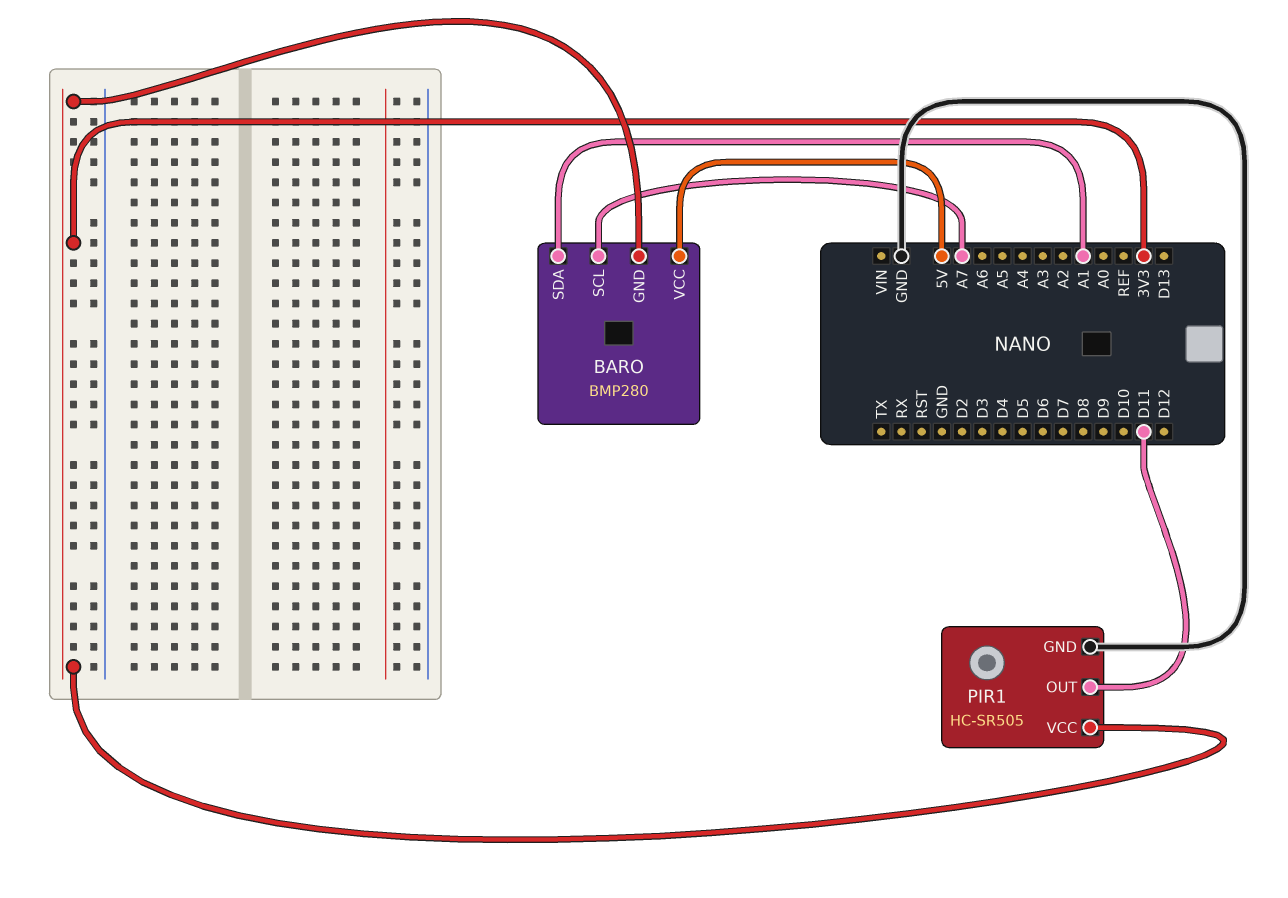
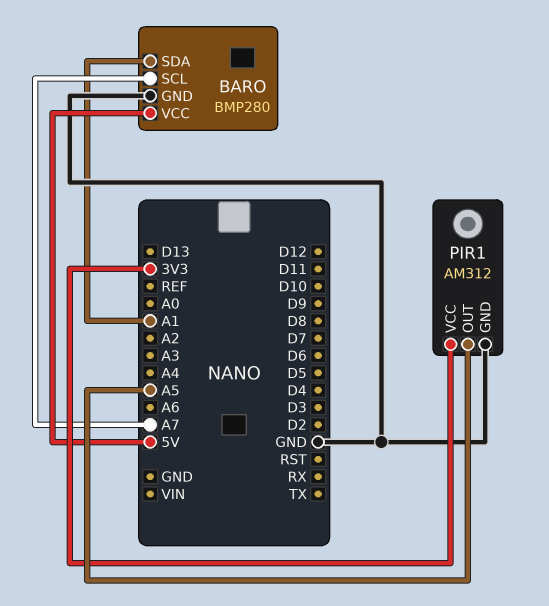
BARO pin GND: 3V3 -> GND
PIR1: HC-SR505 -> AM312
PIR1 pin OUT: D11 -> A5

